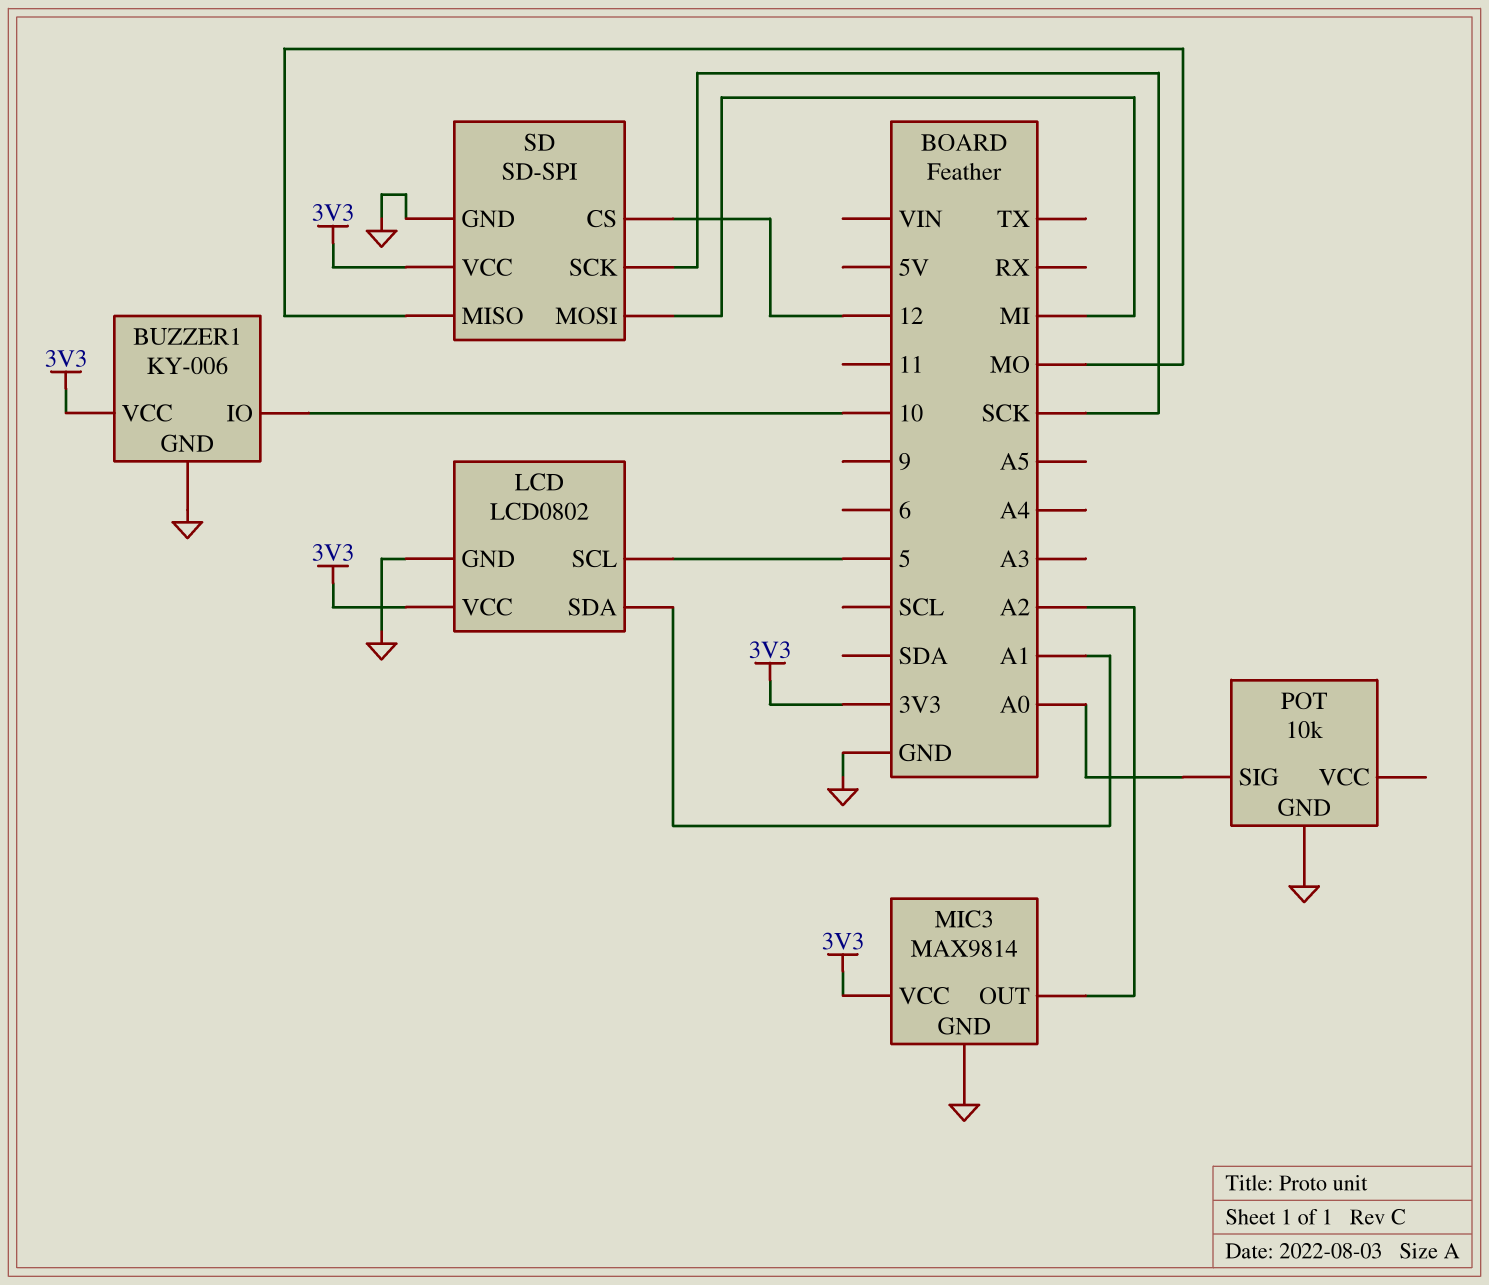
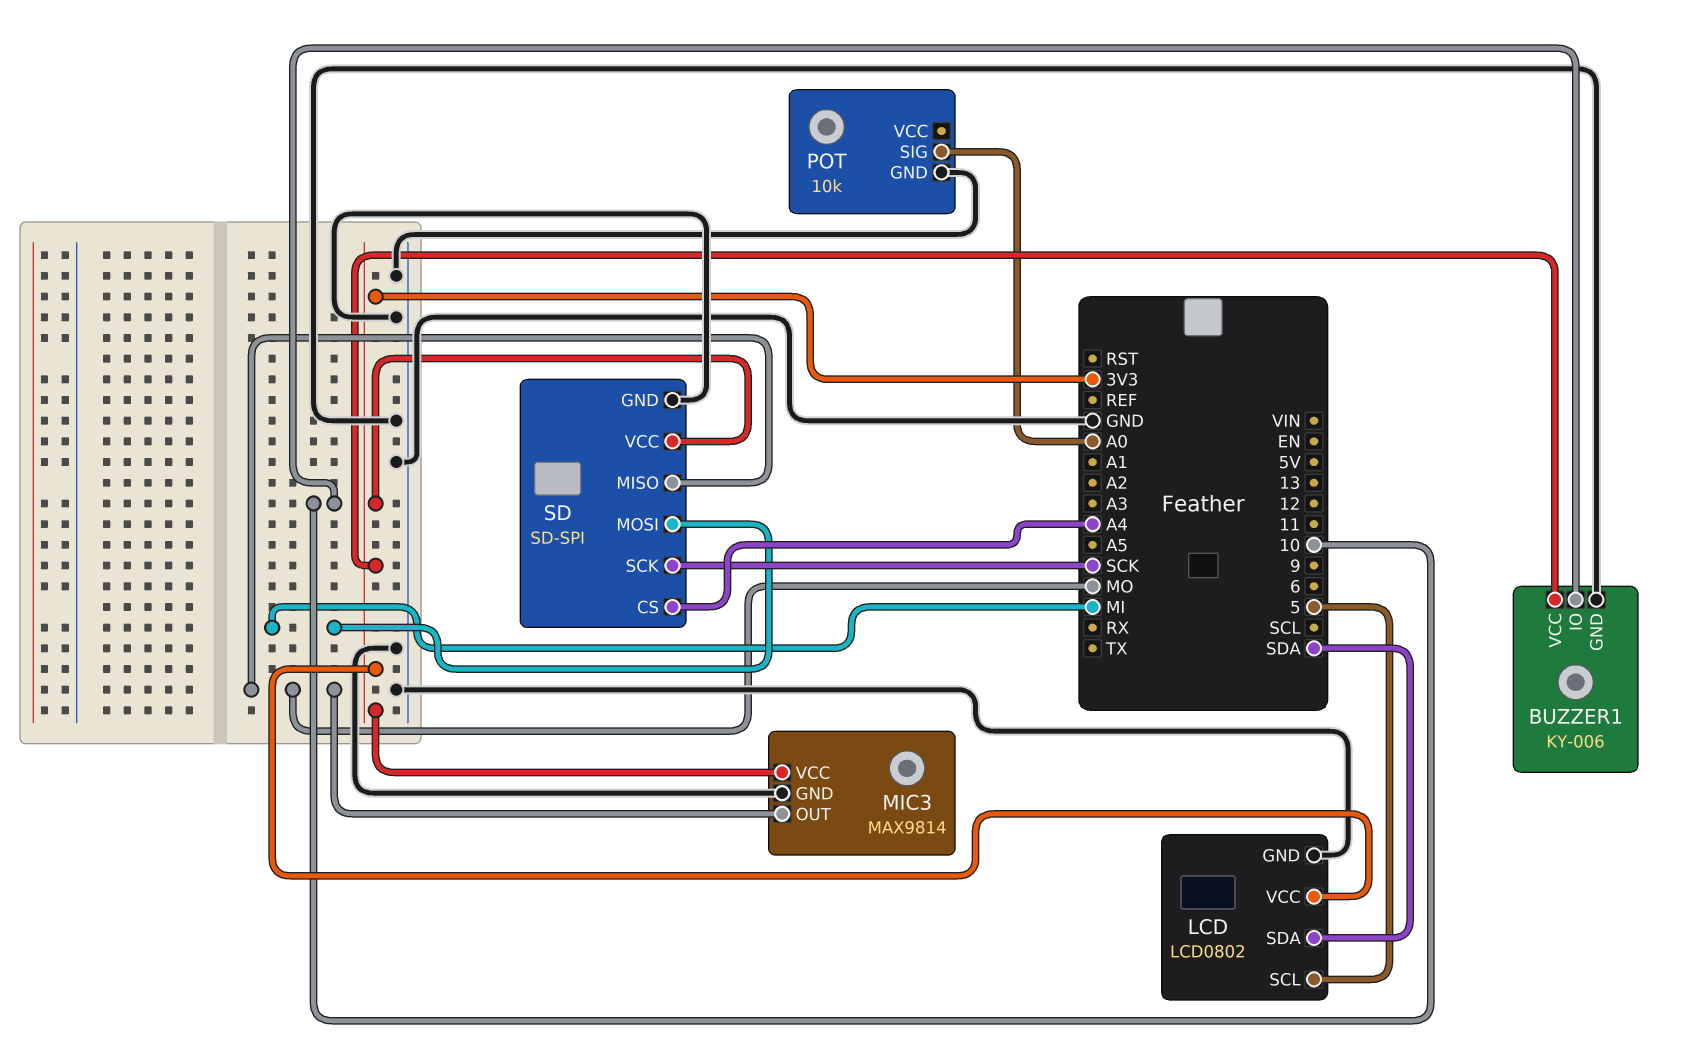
LCD pin SDA: A1 -> SDA
MIC3 pin OUT: A2 -> MO
SD pin CS: 12 -> A4

